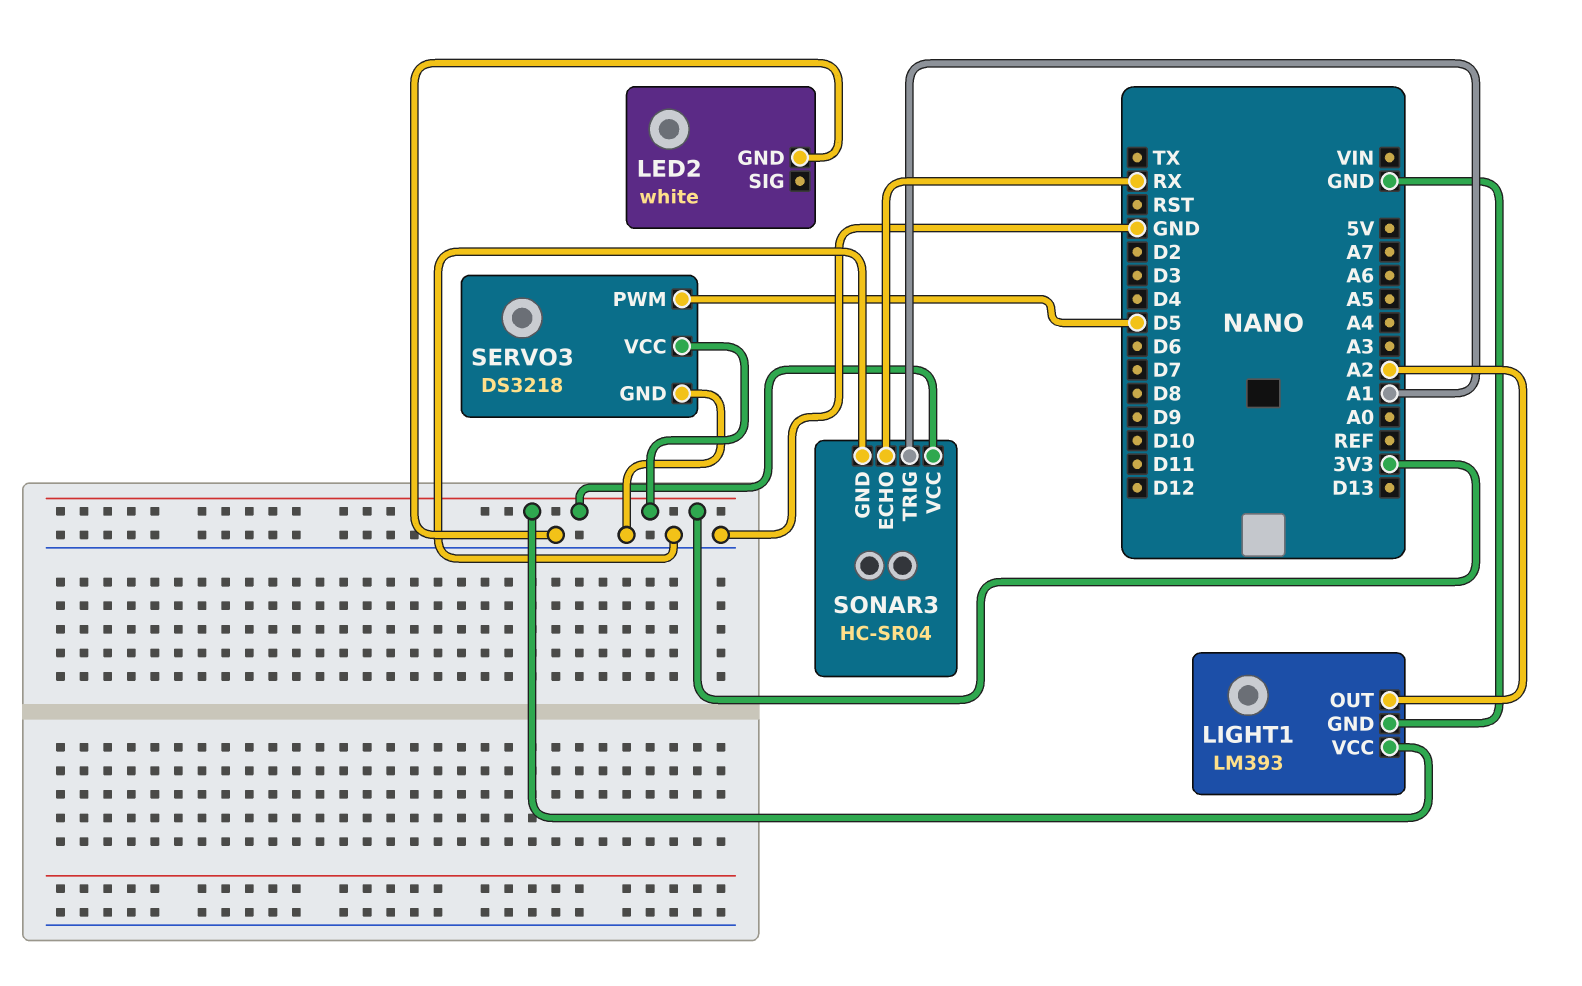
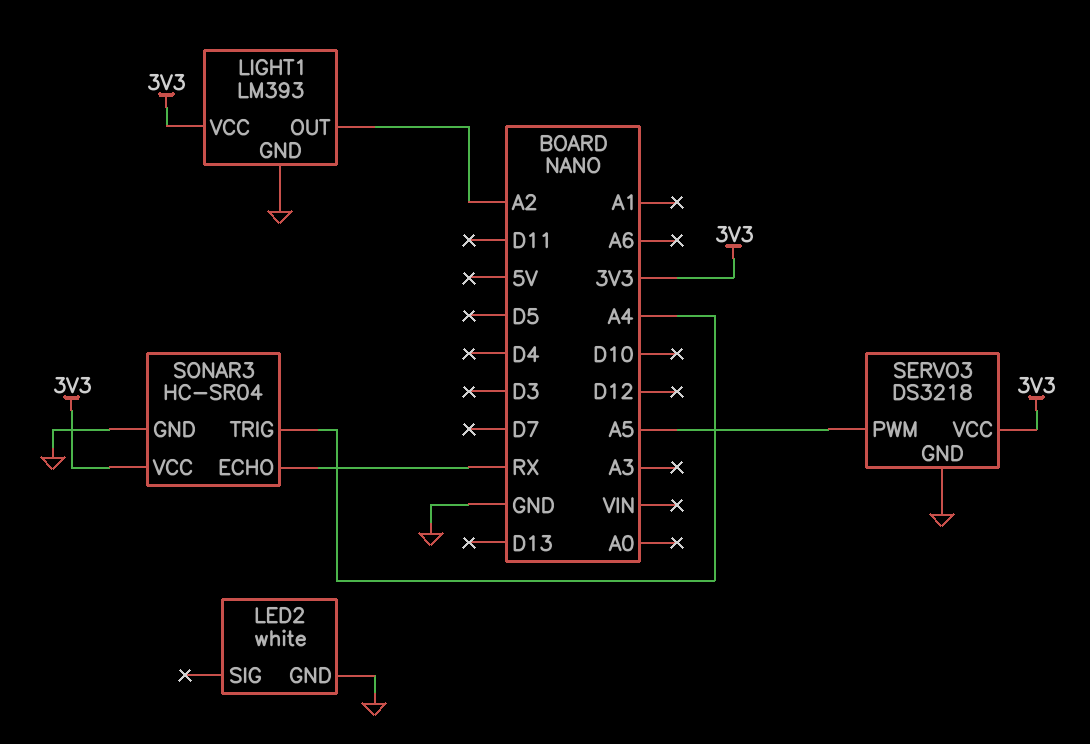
SERVO3 pin PWM: D5 -> A5
SONAR3 pin TRIG: A1 -> A4

